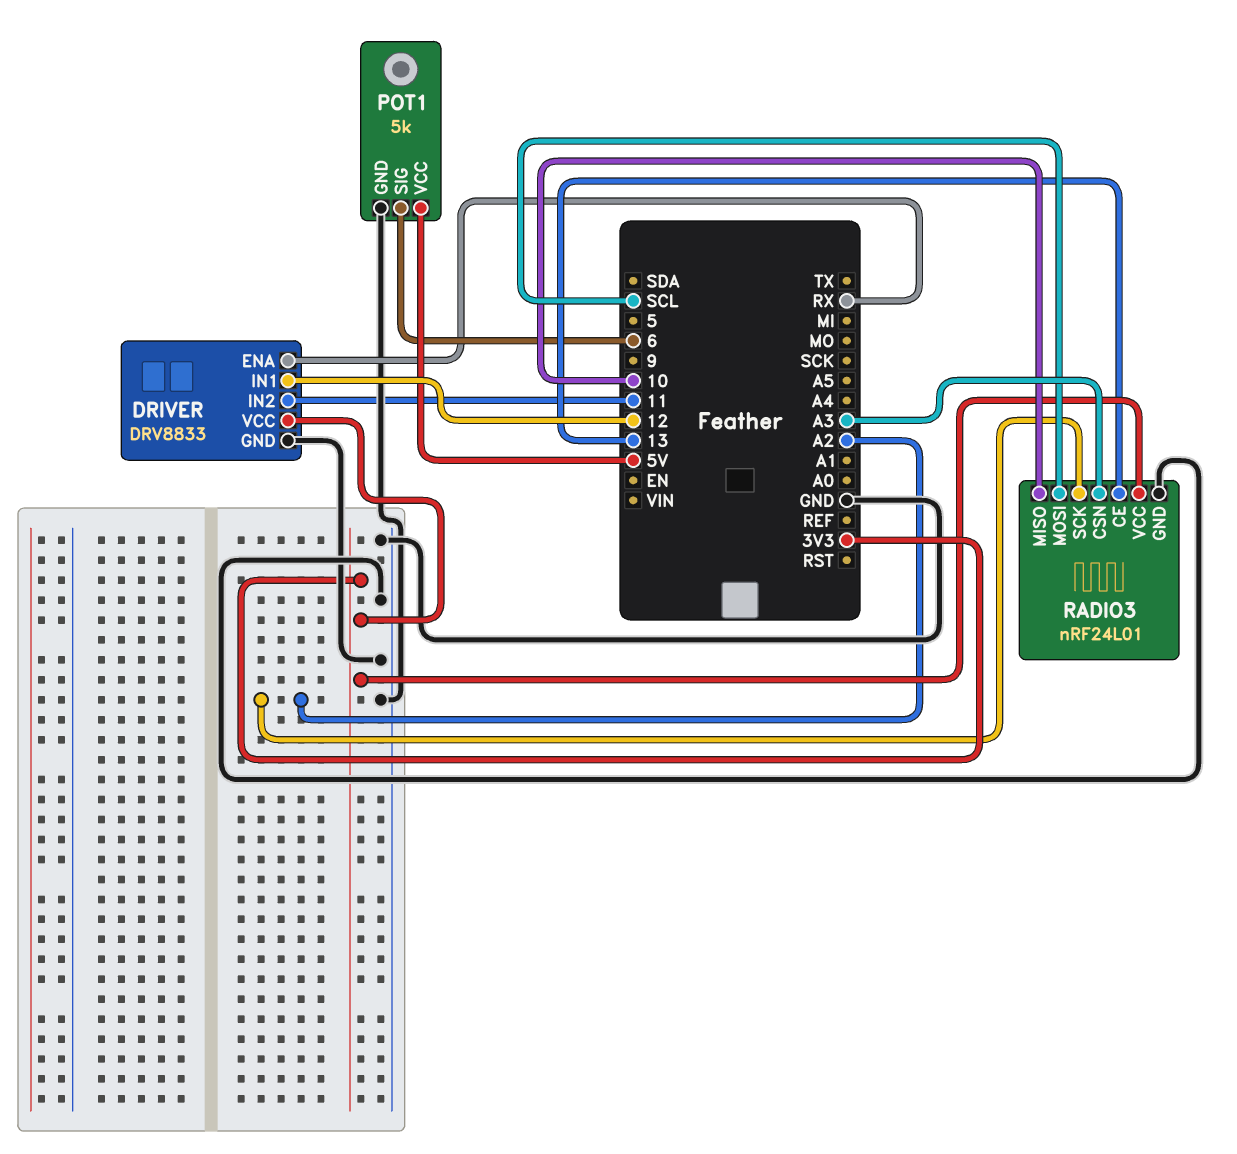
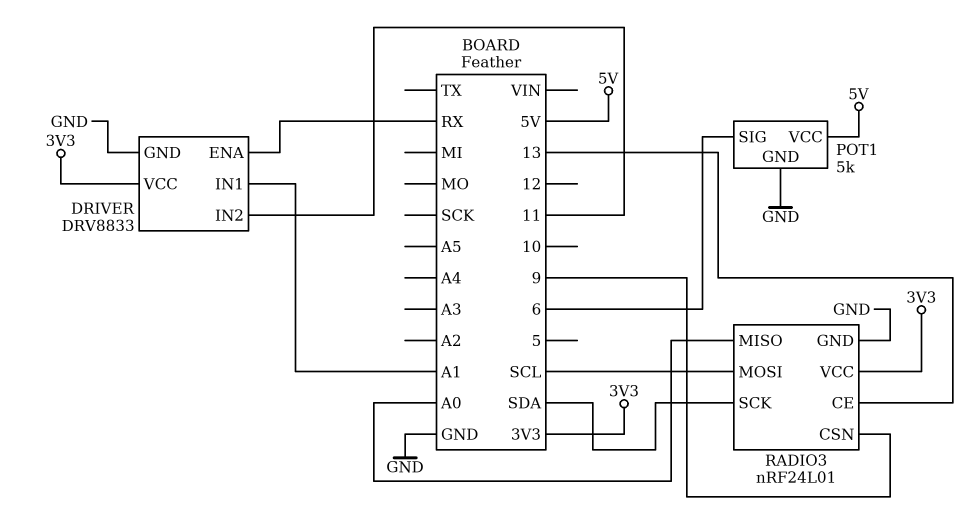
DRIVER pin IN1: 12 -> A1
RADIO3 pin CSN: A3 -> 9
RADIO3 pin MISO: 10 -> A0
RADIO3 pin SCK: A2 -> SDA

